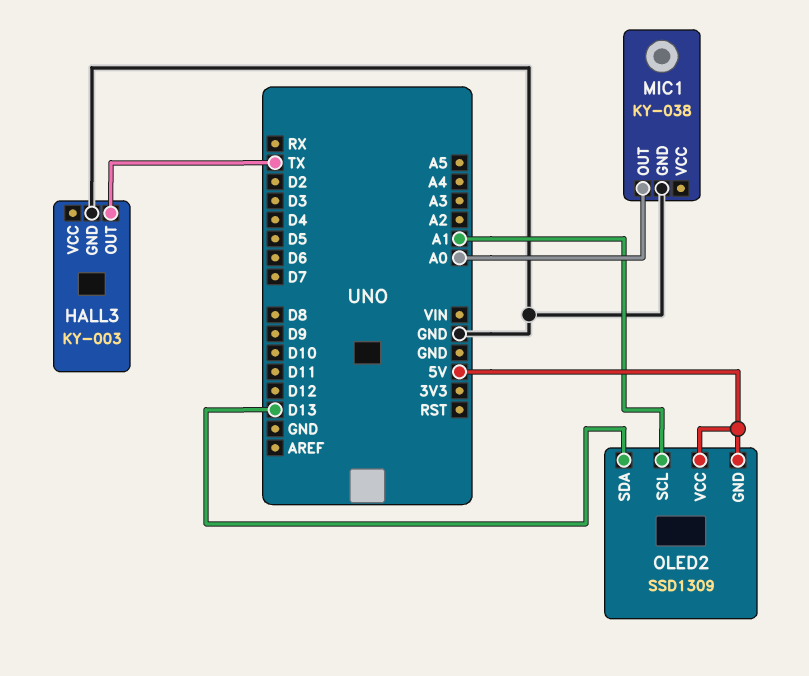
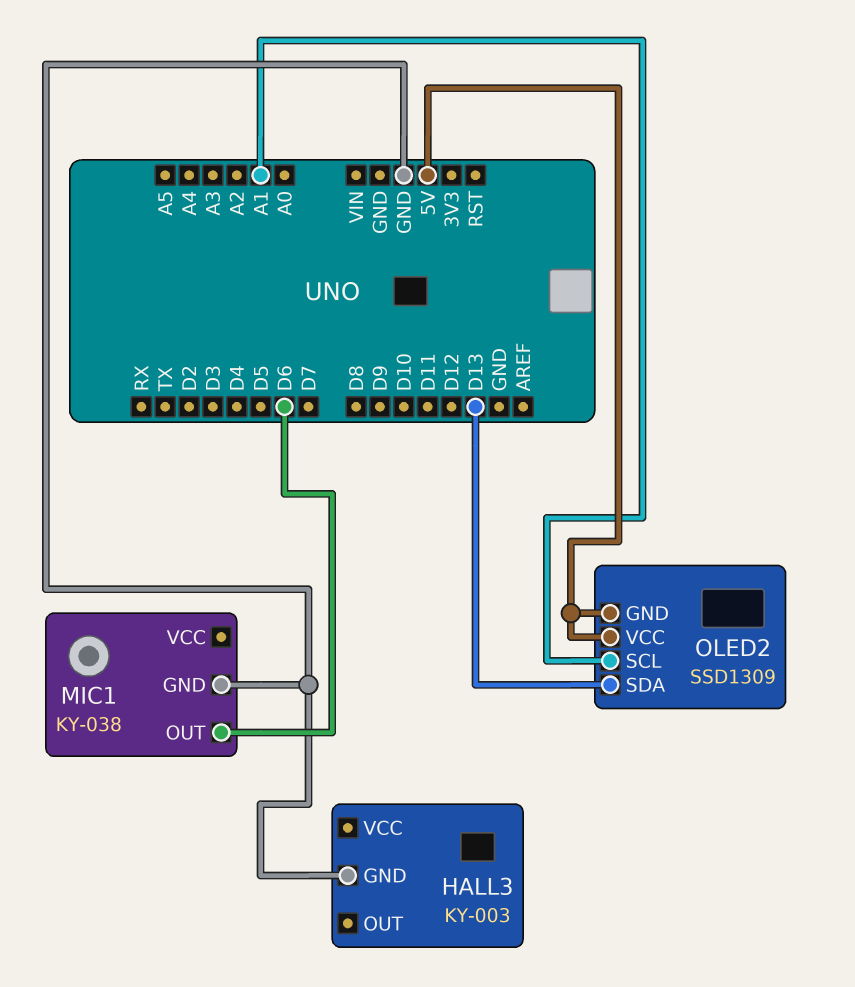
HALL3 pin OUT: TX -> none
MIC1 pin OUT: A0 -> D6

